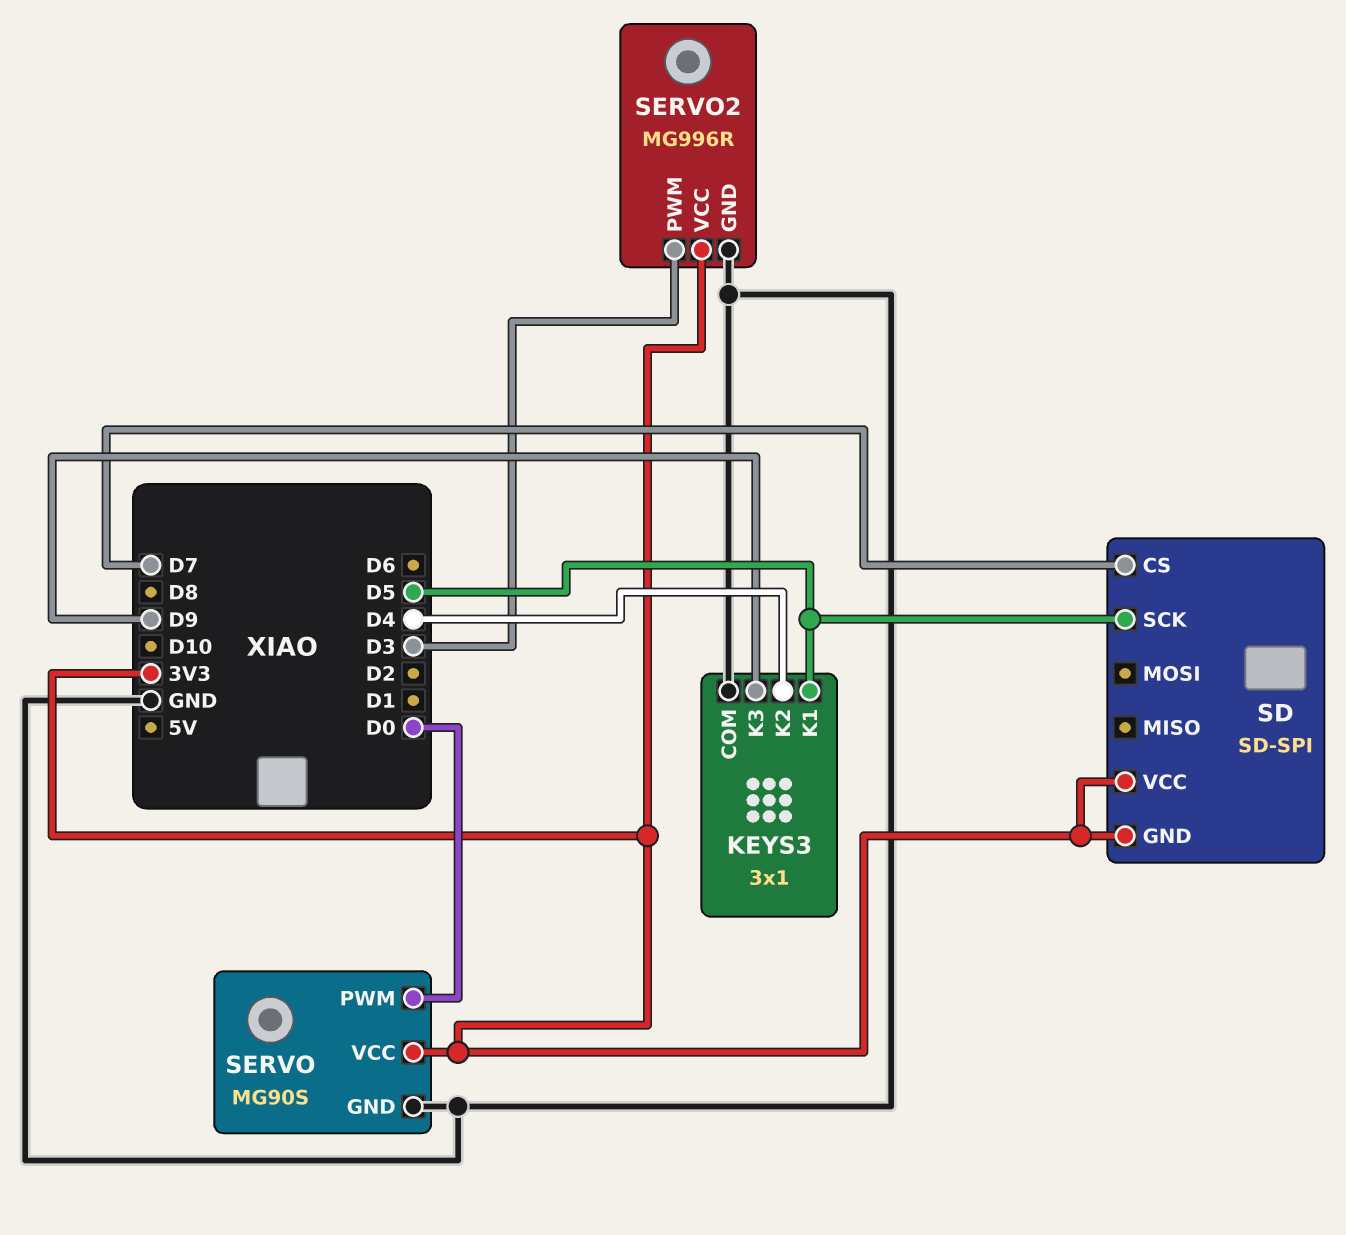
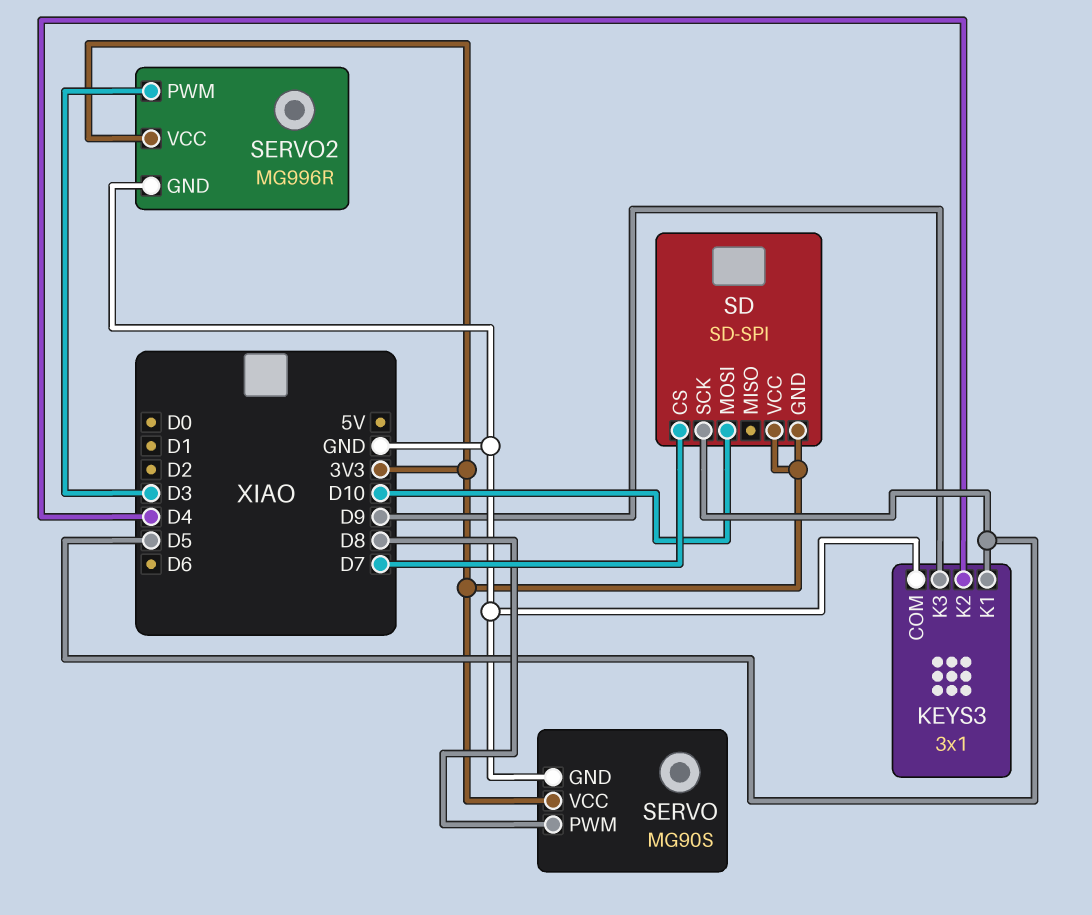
SD pin MOSI: none -> D10
SERVO pin PWM: D0 -> D8

